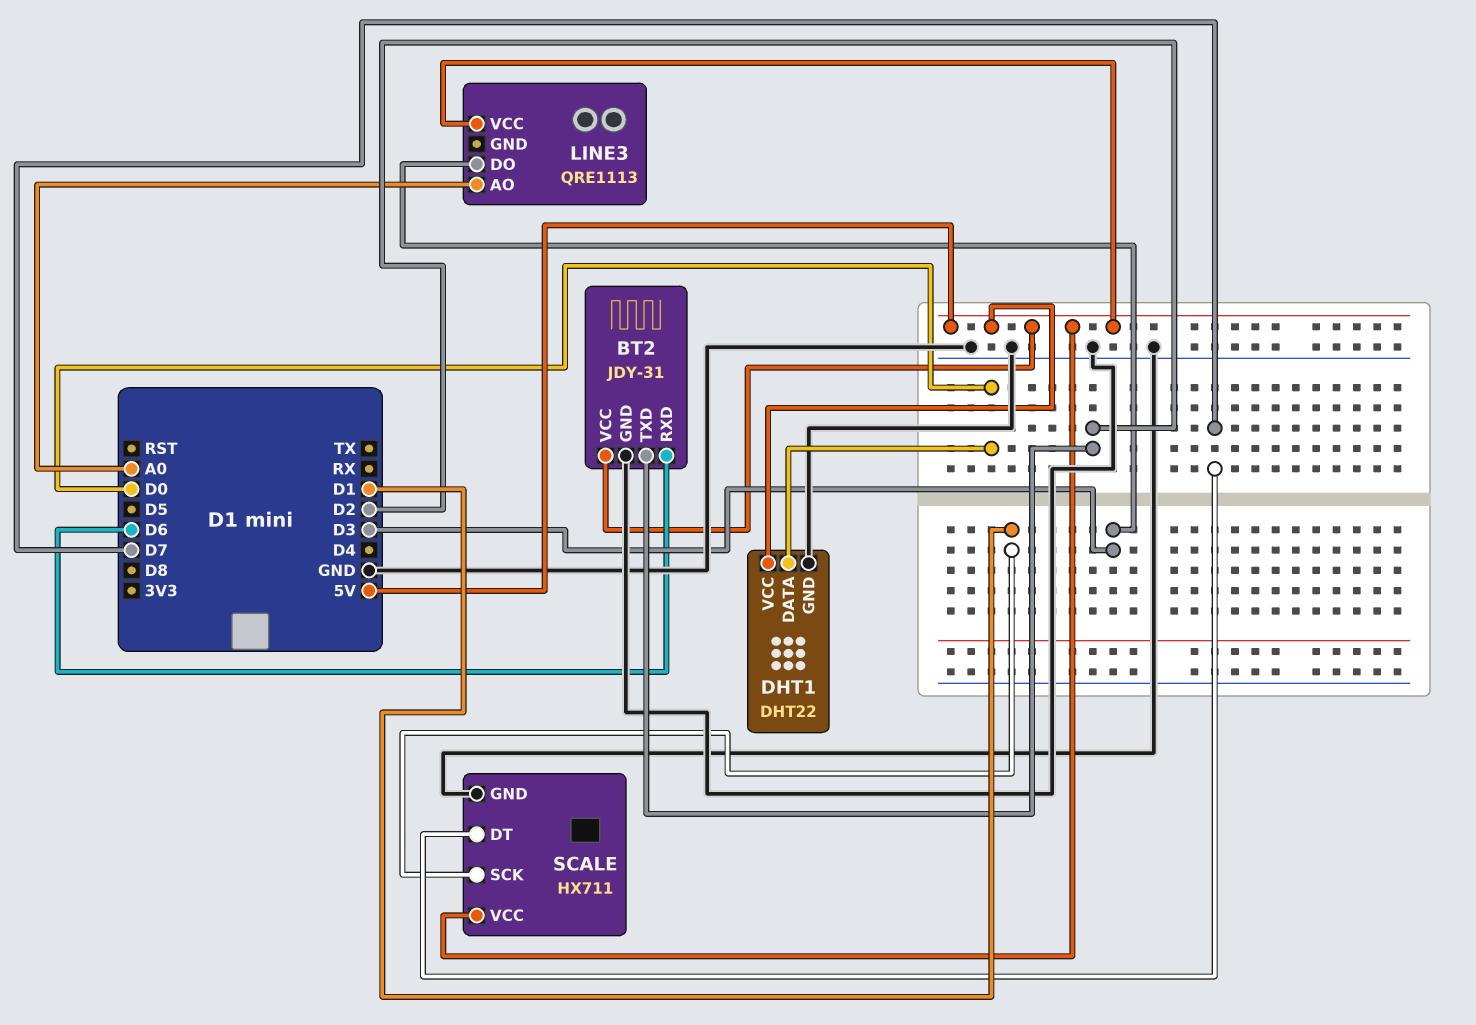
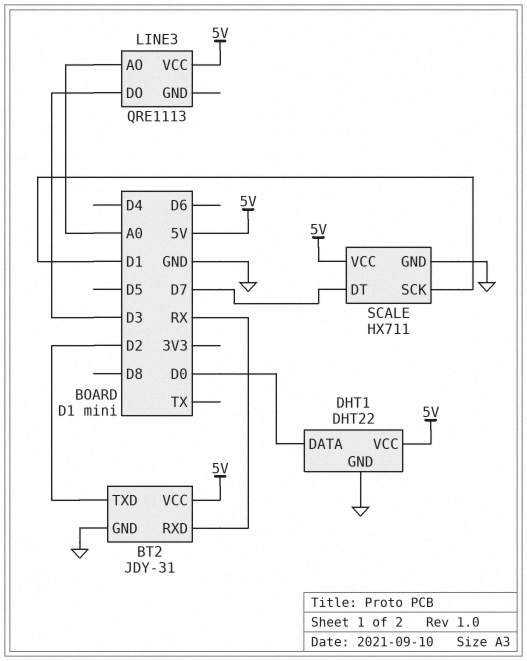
BT2 pin RXD: D6 -> RX

